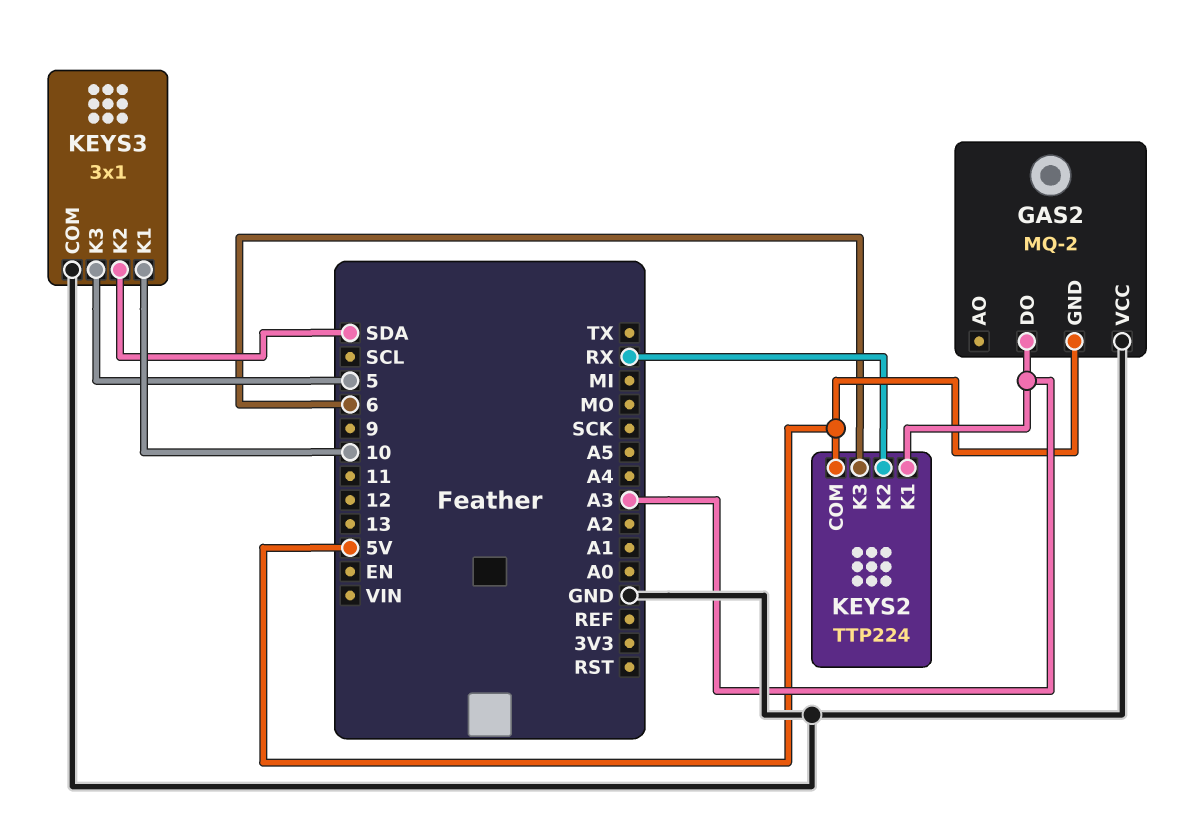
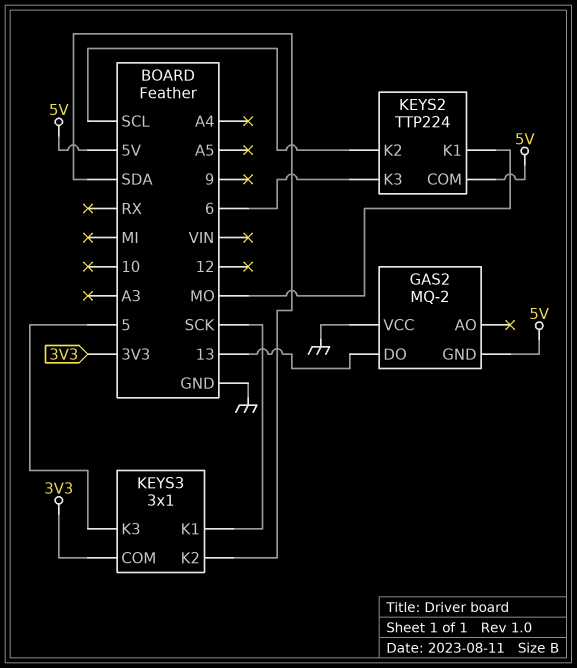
GAS2 pin DO: A3 -> 13
KEYS2 pin K1: A3 -> MO
KEYS2 pin K2: RX -> SCL
KEYS3 pin COM: GND -> 3V3
KEYS3 pin K1: 10 -> SCK

